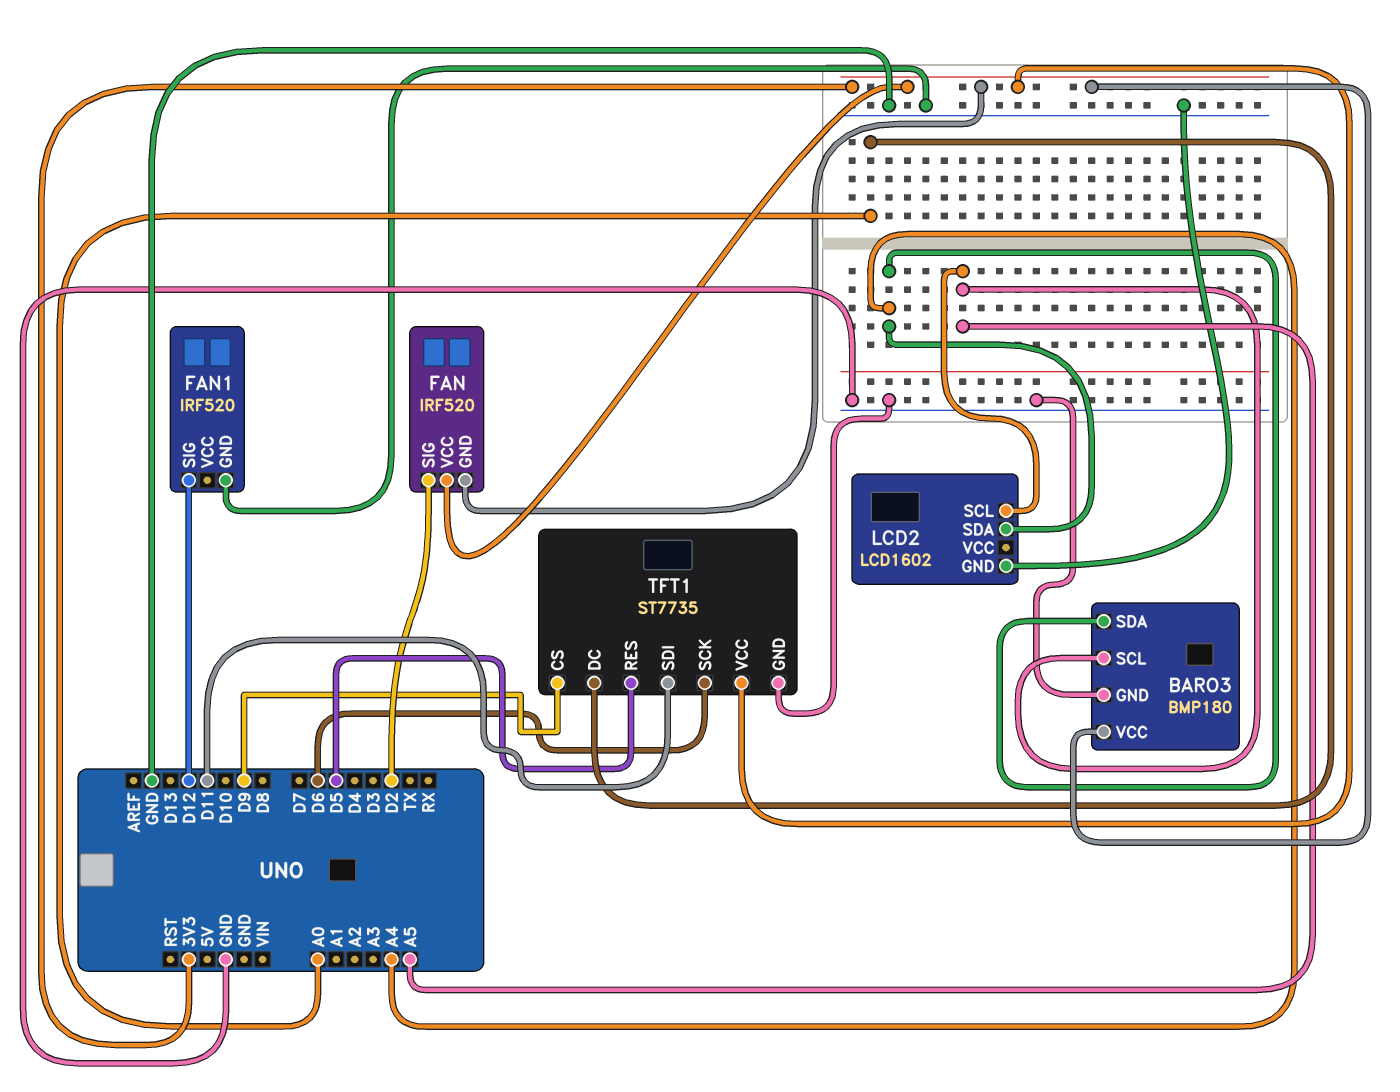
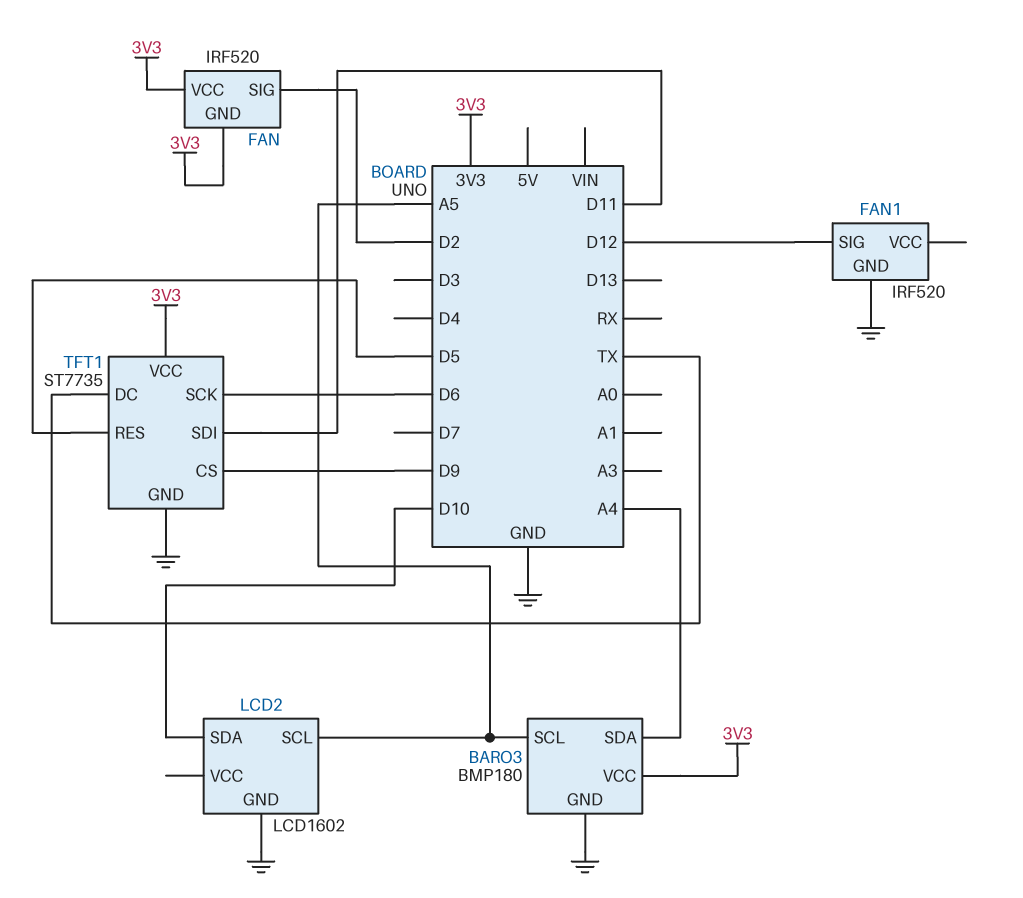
LCD2 pin SDA: A4 -> D10
TFT1 pin DC: A0 -> TX

